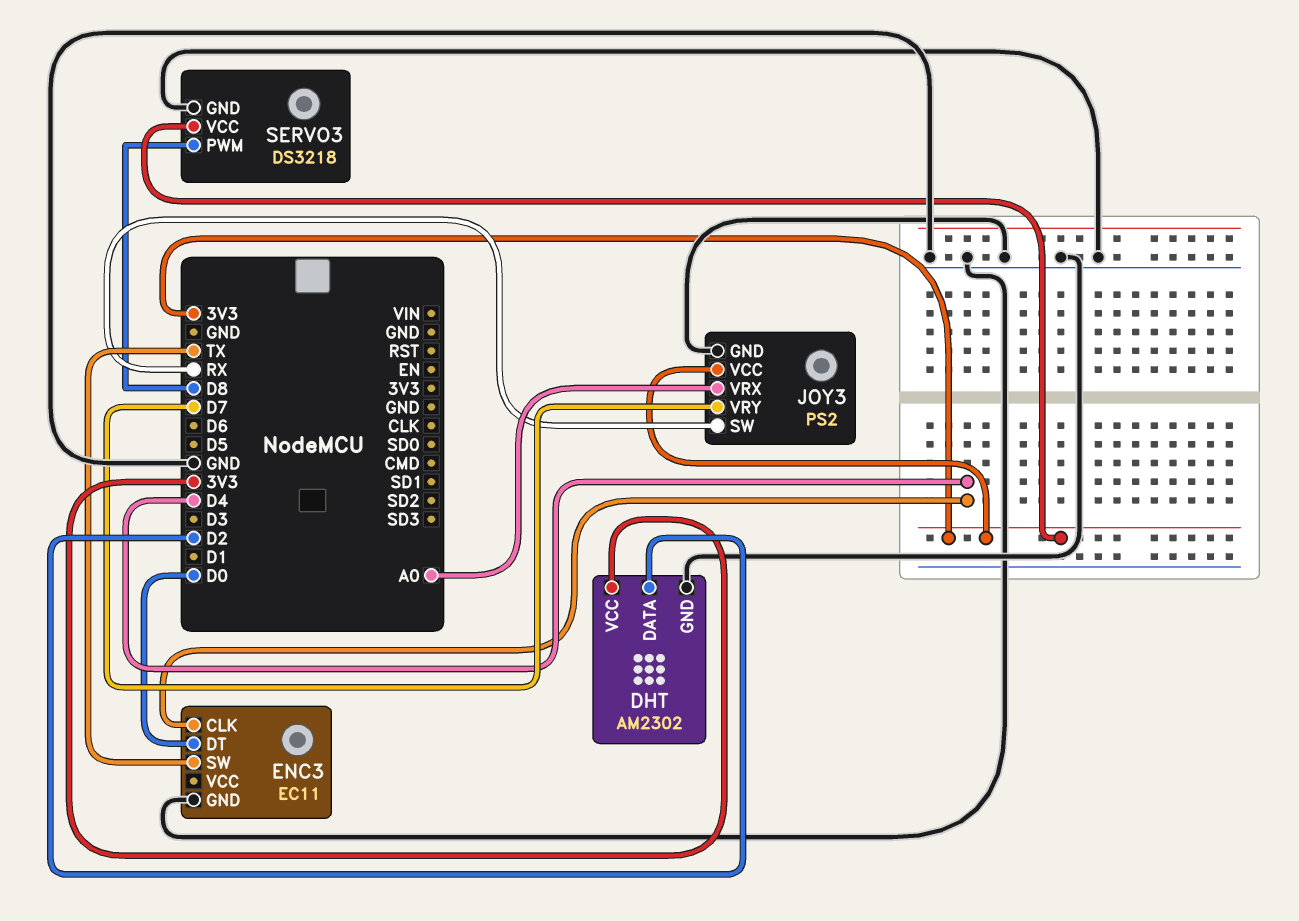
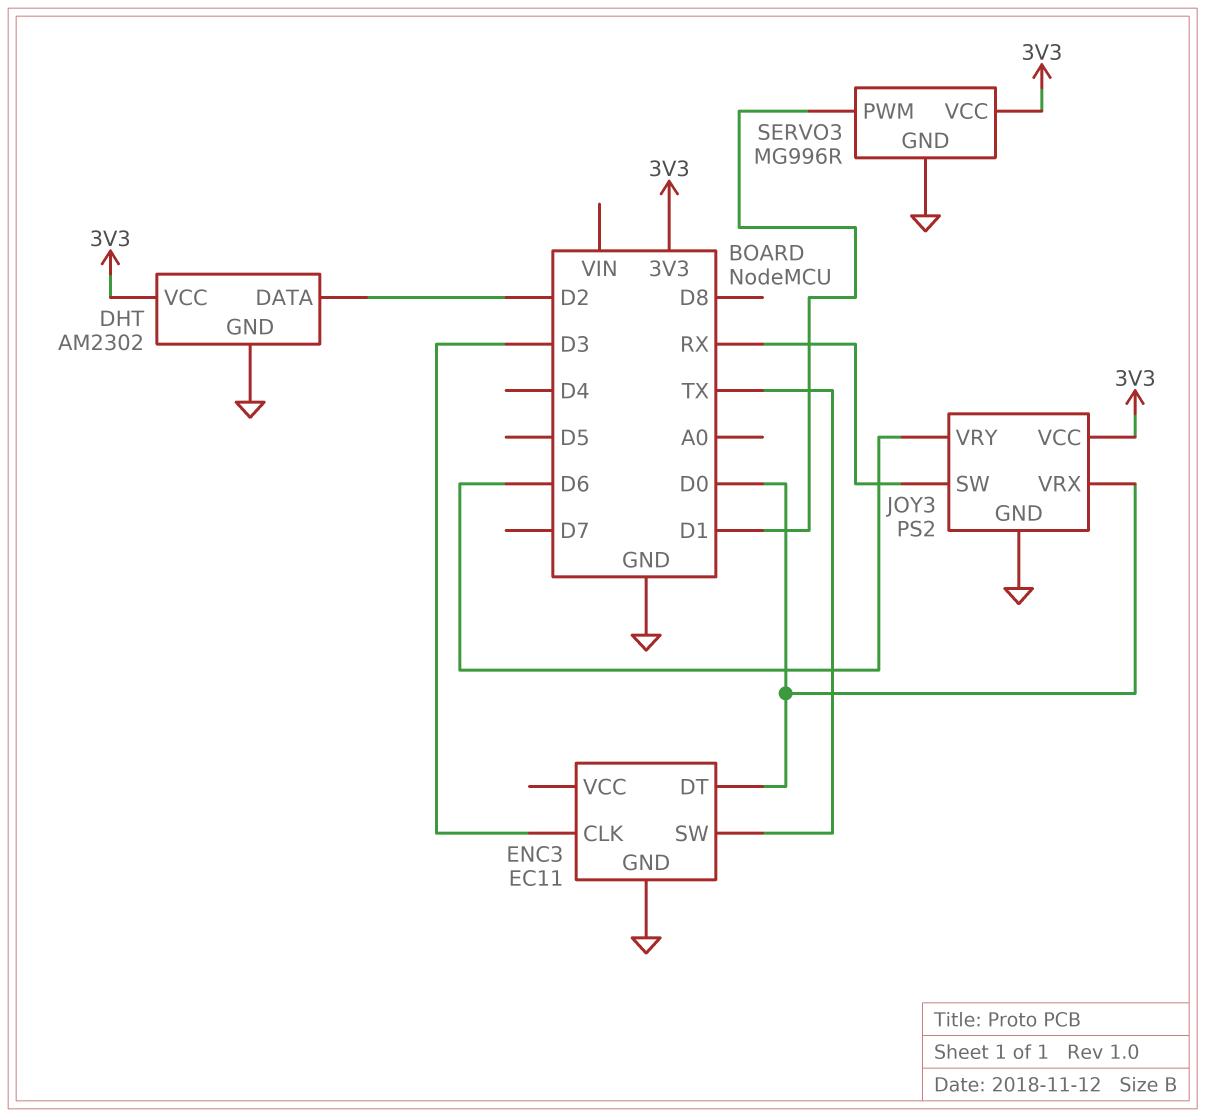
ENC3 pin CLK: D4 -> D3
JOY3 pin VRX: A0 -> D0
JOY3 pin VRY: D7 -> D6
SERVO3: DS3218 -> MG996R
SERVO3 pin PWM: D8 -> D1

